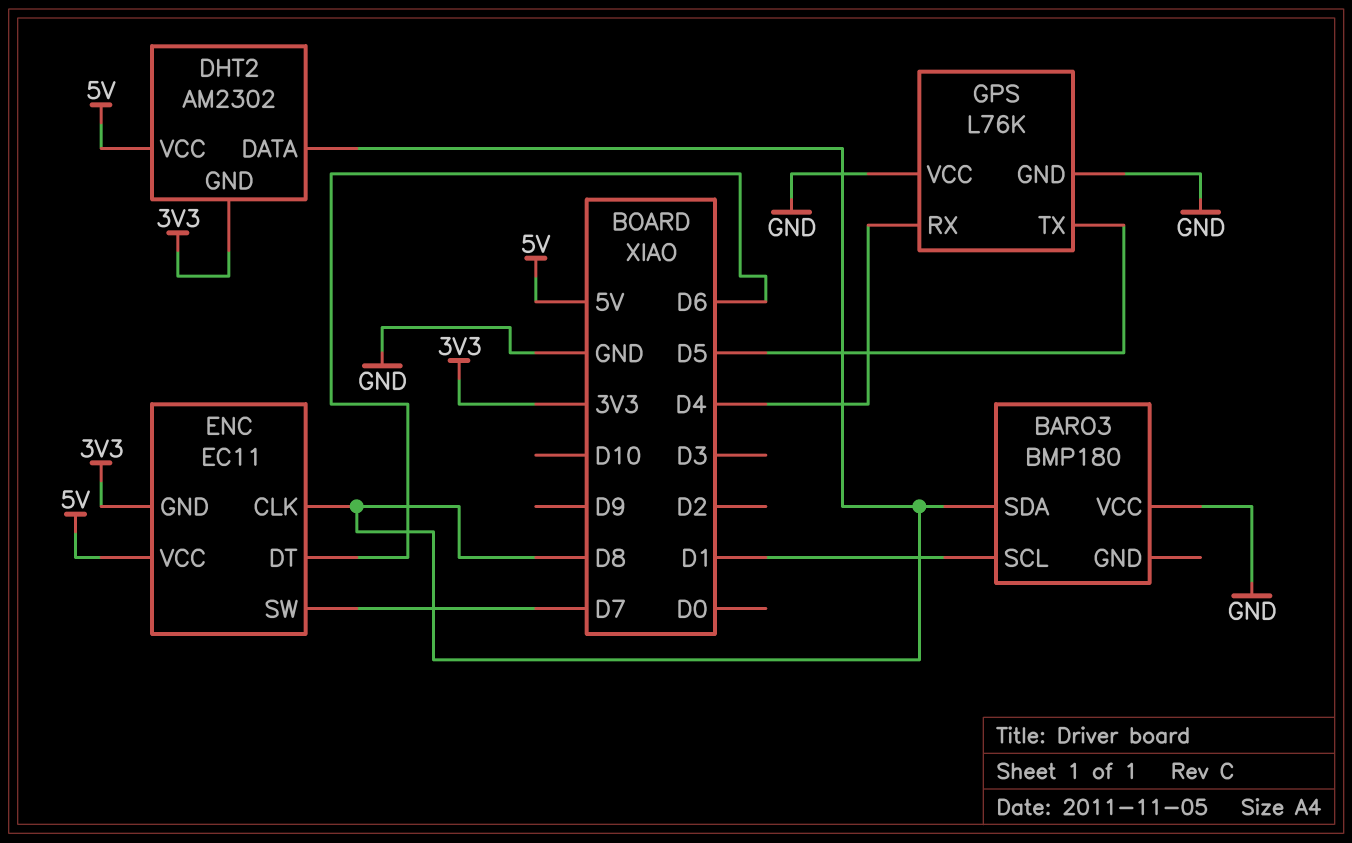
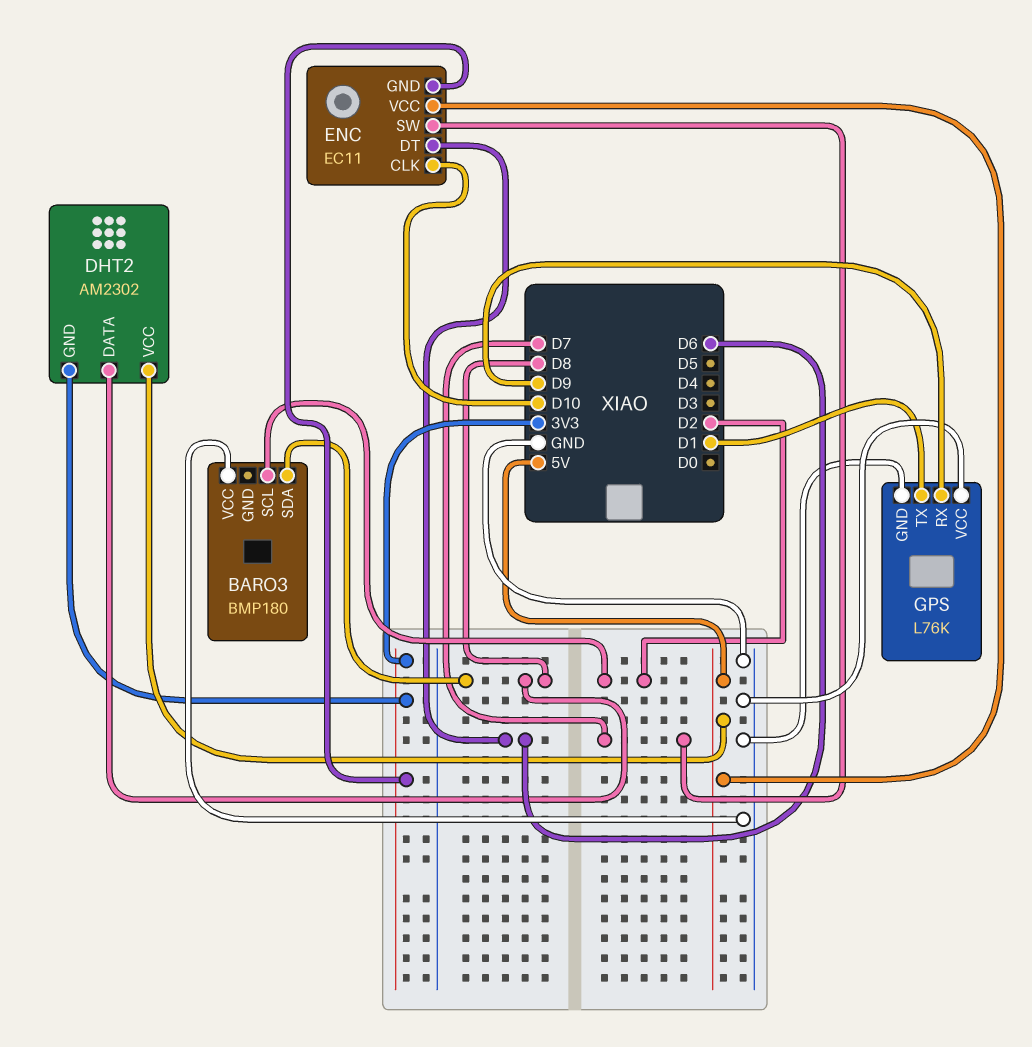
BARO3 pin SCL: D1 -> D2
ENC pin CLK: D8 -> D10
GPS pin RX: D4 -> D9
GPS pin TX: D5 -> D1

